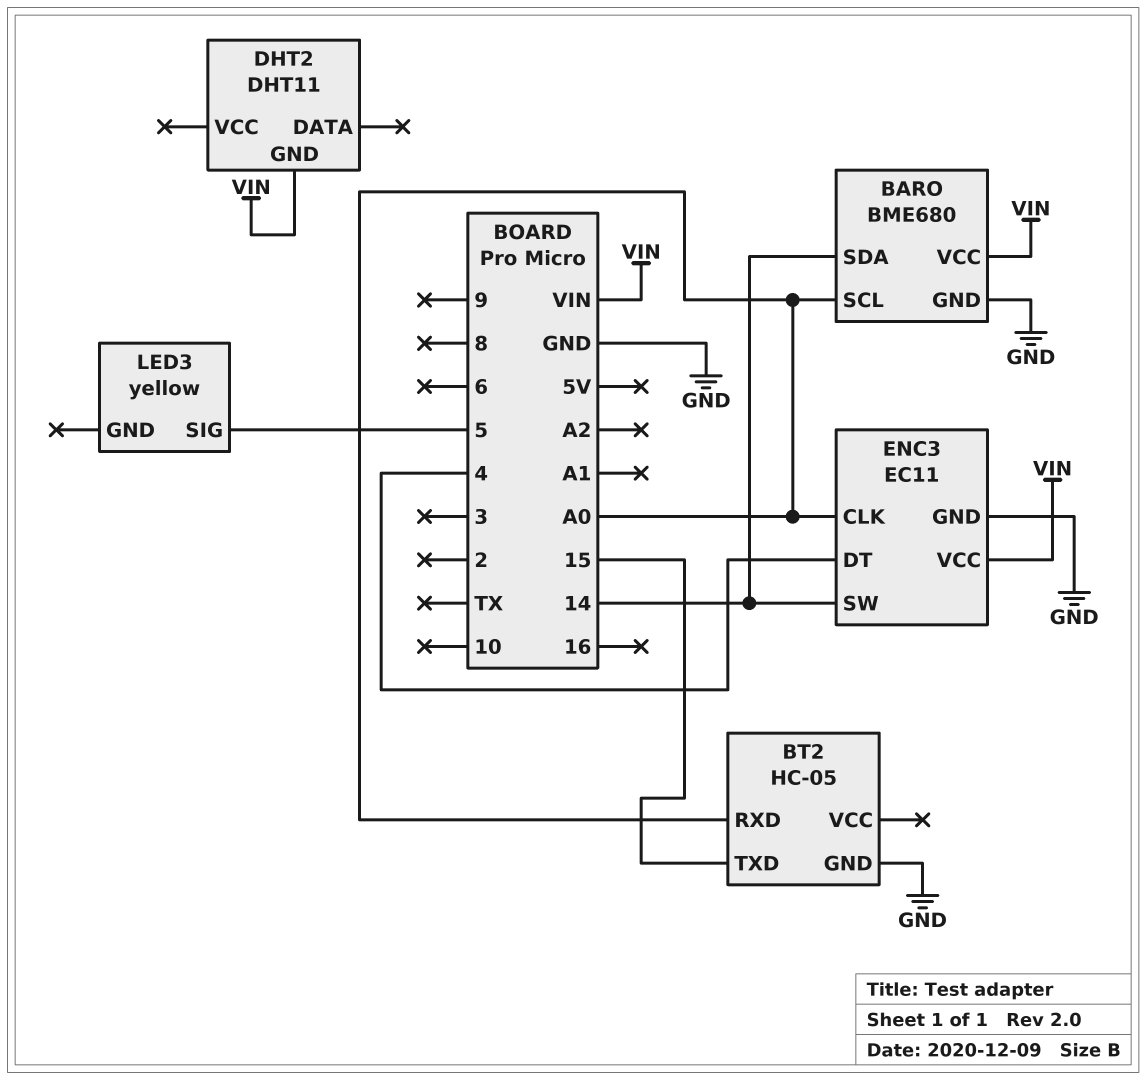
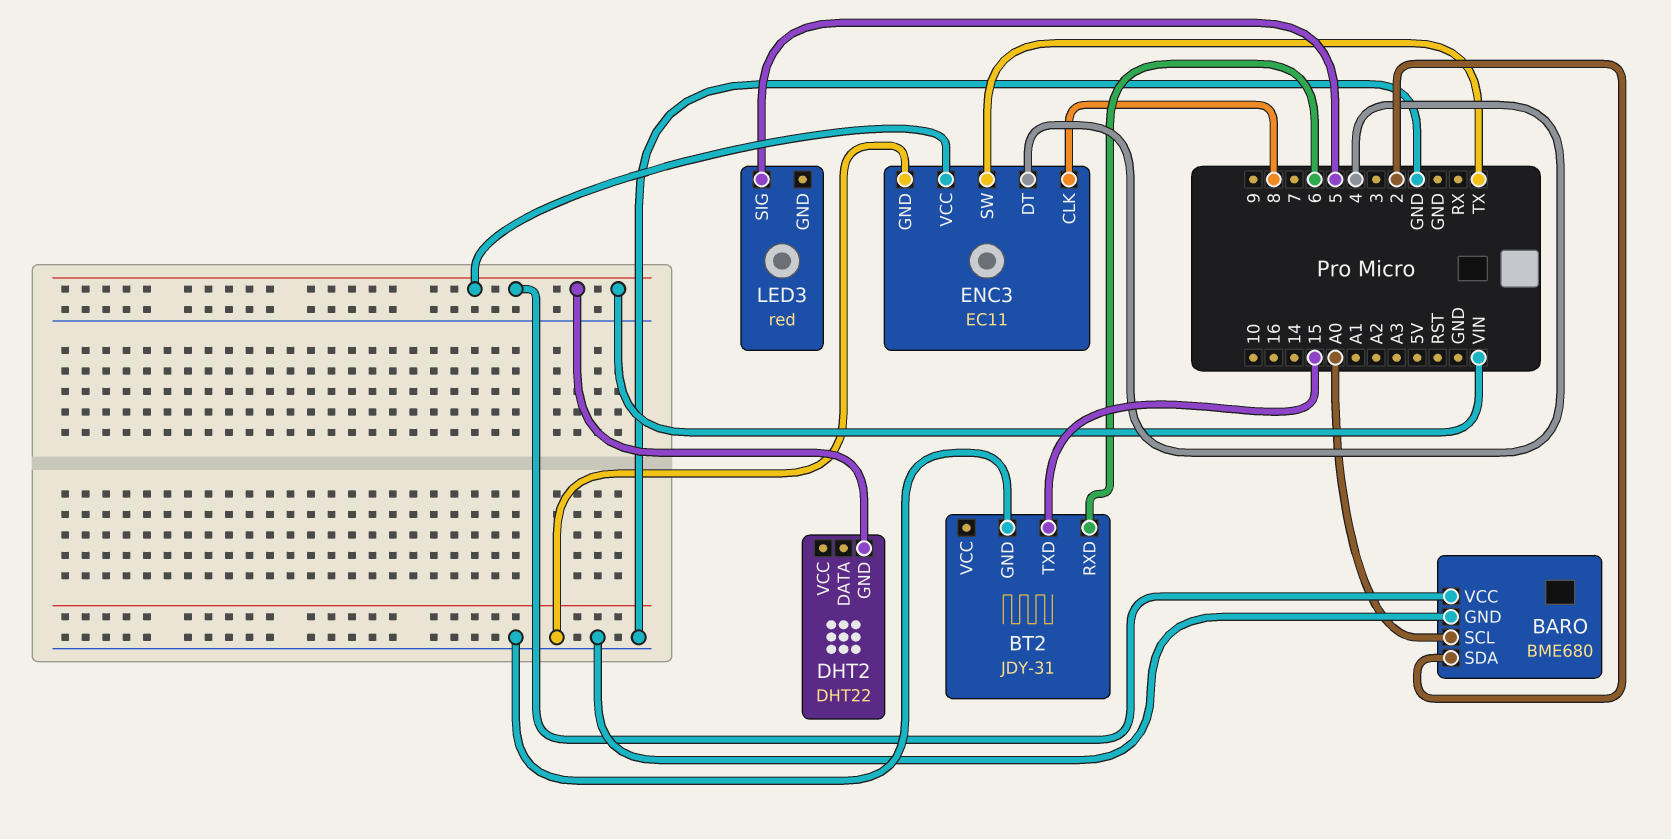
BARO pin SDA: 14 -> 2
BT2: HC-05 -> JDY-31
BT2 pin RXD: A0 -> 6
DHT2: DHT11 -> DHT22
ENC3 pin CLK: A0 -> 8
ENC3 pin SW: 14 -> TX
LED3: yellow -> red

